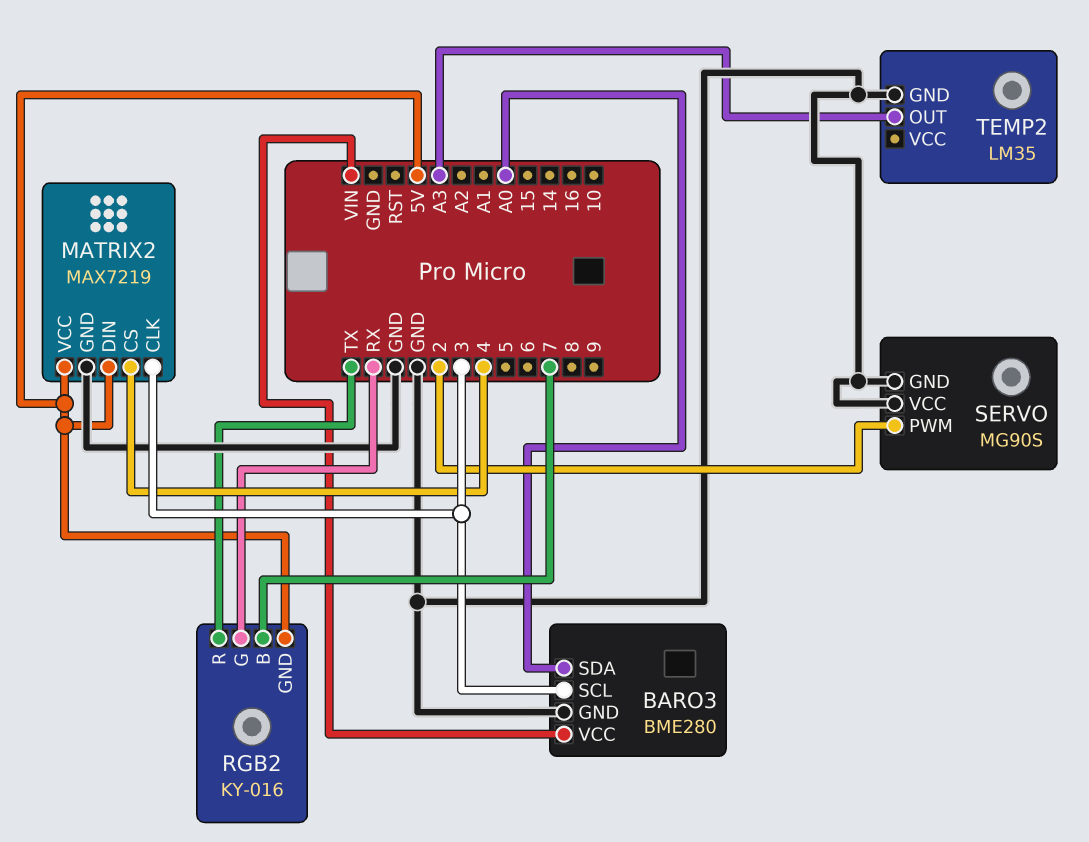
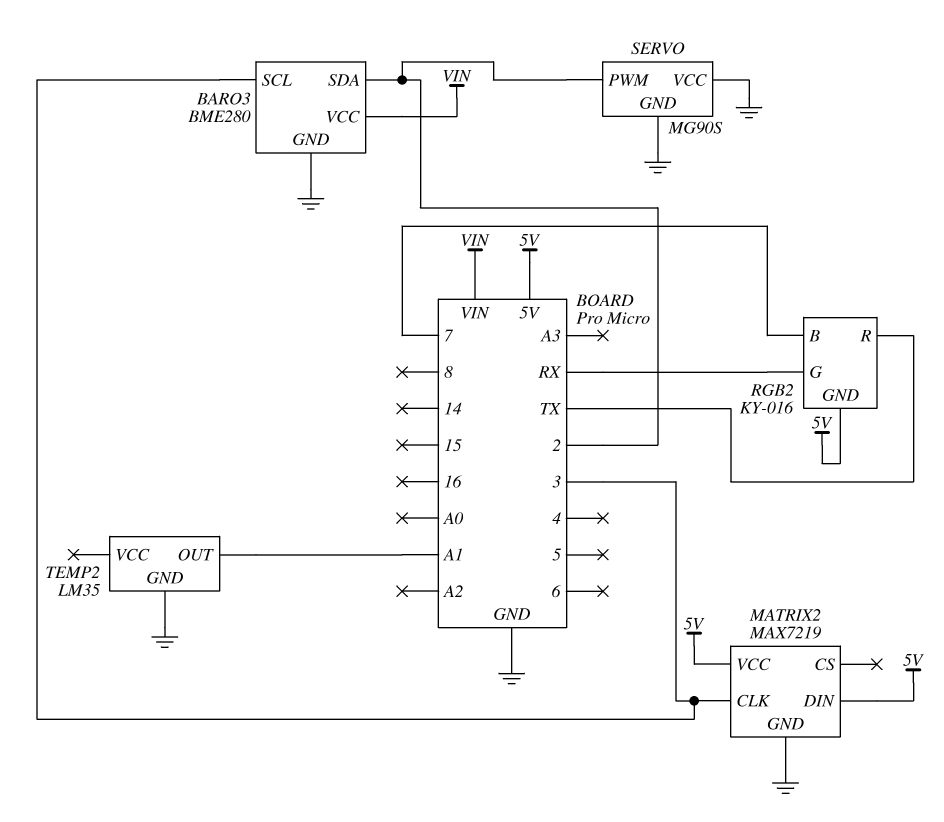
BARO3 pin SDA: A0 -> 2
MATRIX2 pin CS: 4 -> none
TEMP2 pin OUT: A3 -> A1

